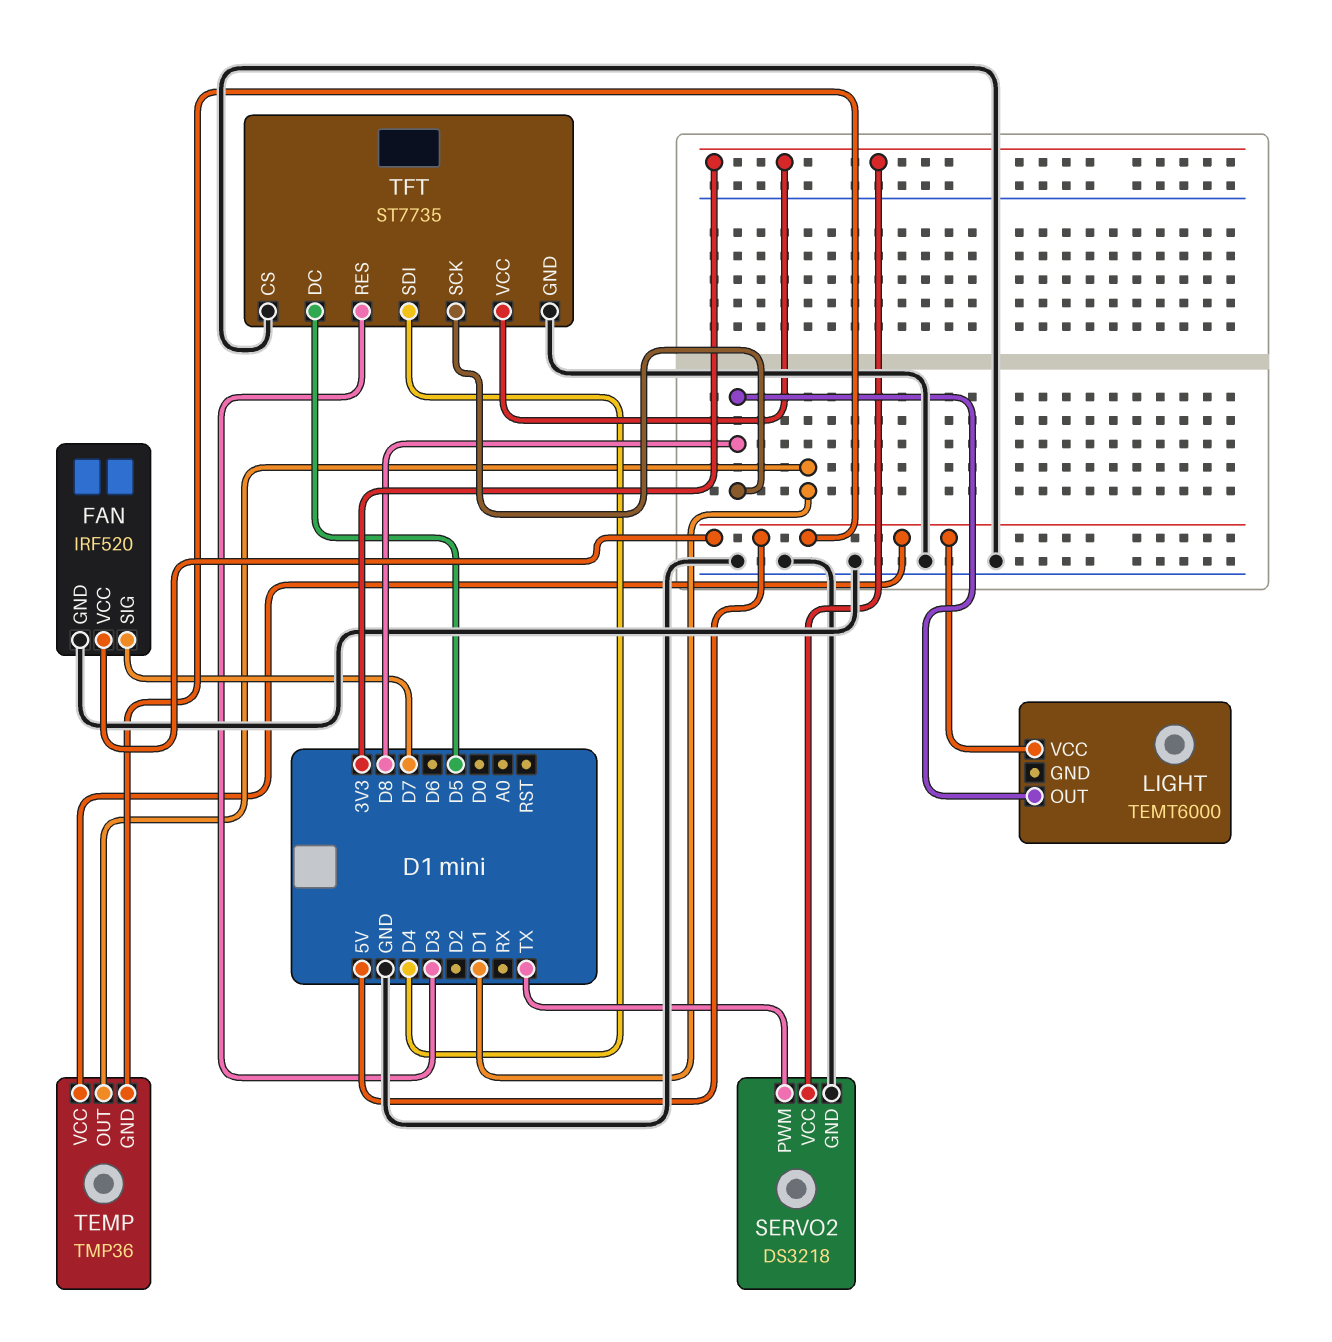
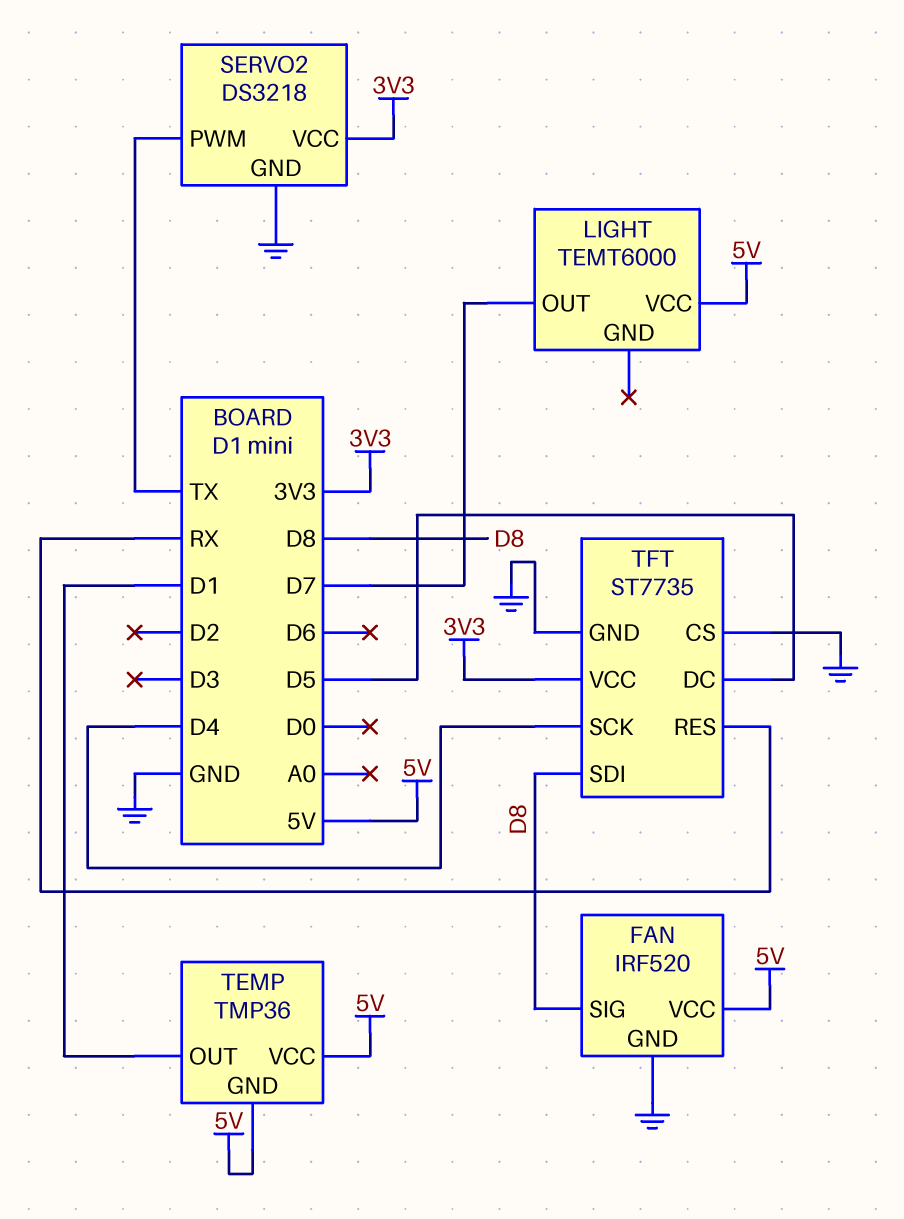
FAN pin SIG: D7 -> D8
LIGHT pin OUT: D8 -> D7
TFT pin RES: D3 -> RX
TFT pin SCK: D8 -> D4
TFT pin SDI: D4 -> D8

